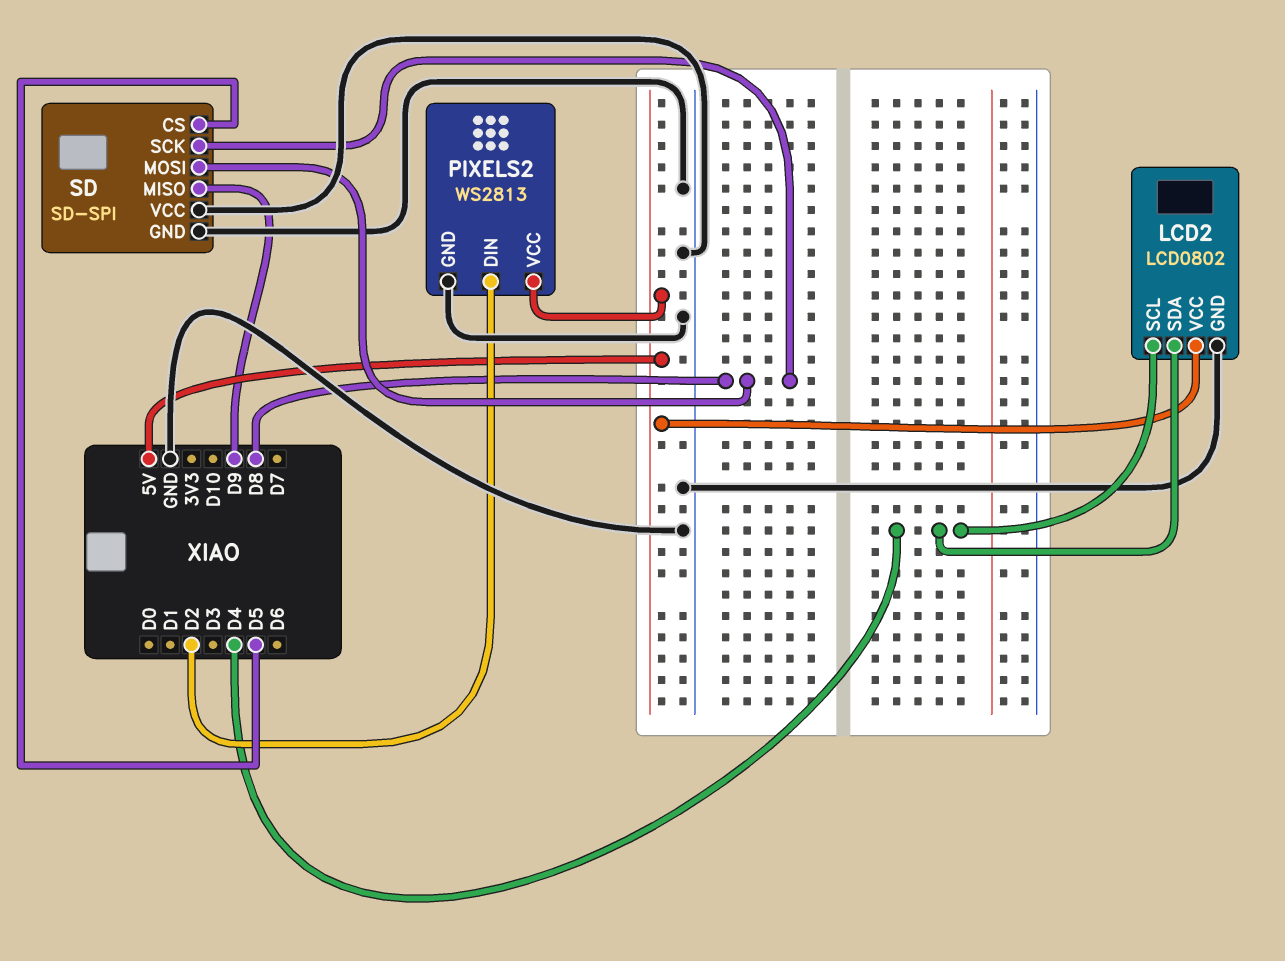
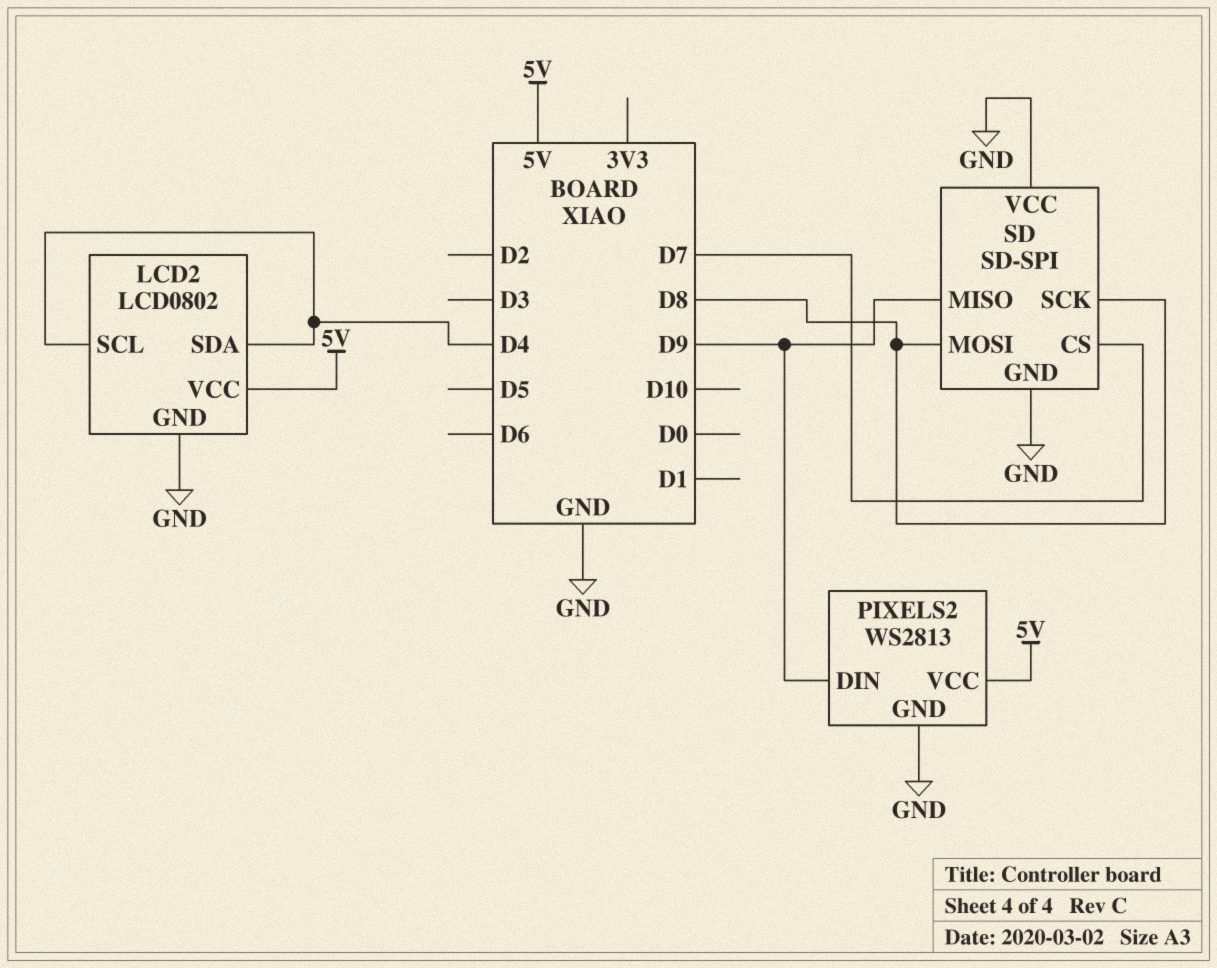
PIXELS2 pin DIN: D2 -> D9
SD pin CS: D5 -> D7

